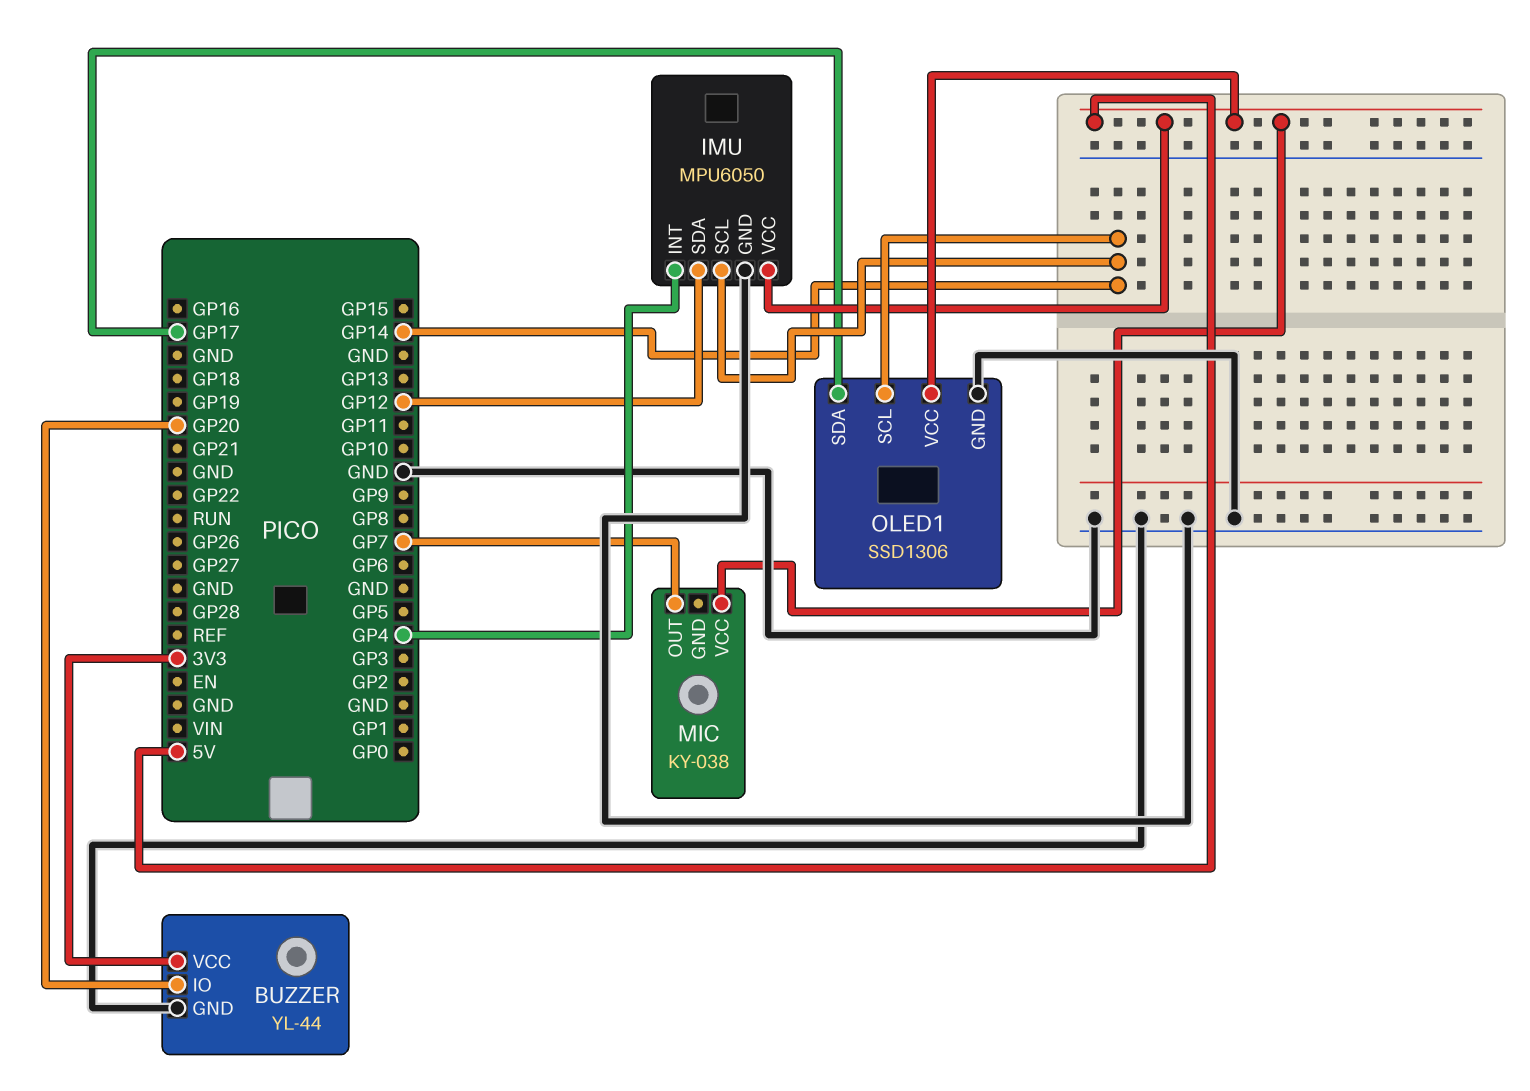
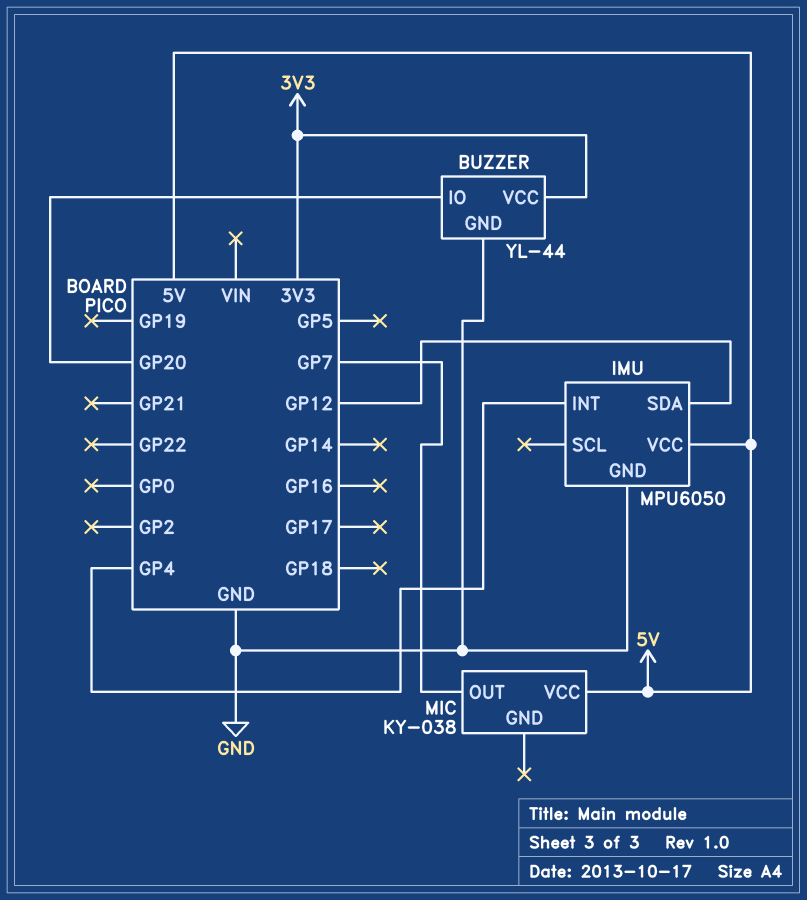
IMU pin SCL: GP14 -> none
OLED1: SSD1306 -> none
OLED1 pin GND: GND -> none
OLED1 pin SCL: GP14 -> none
OLED1 pin SDA: GP17 -> none
OLED1 pin VCC: 5V -> none

